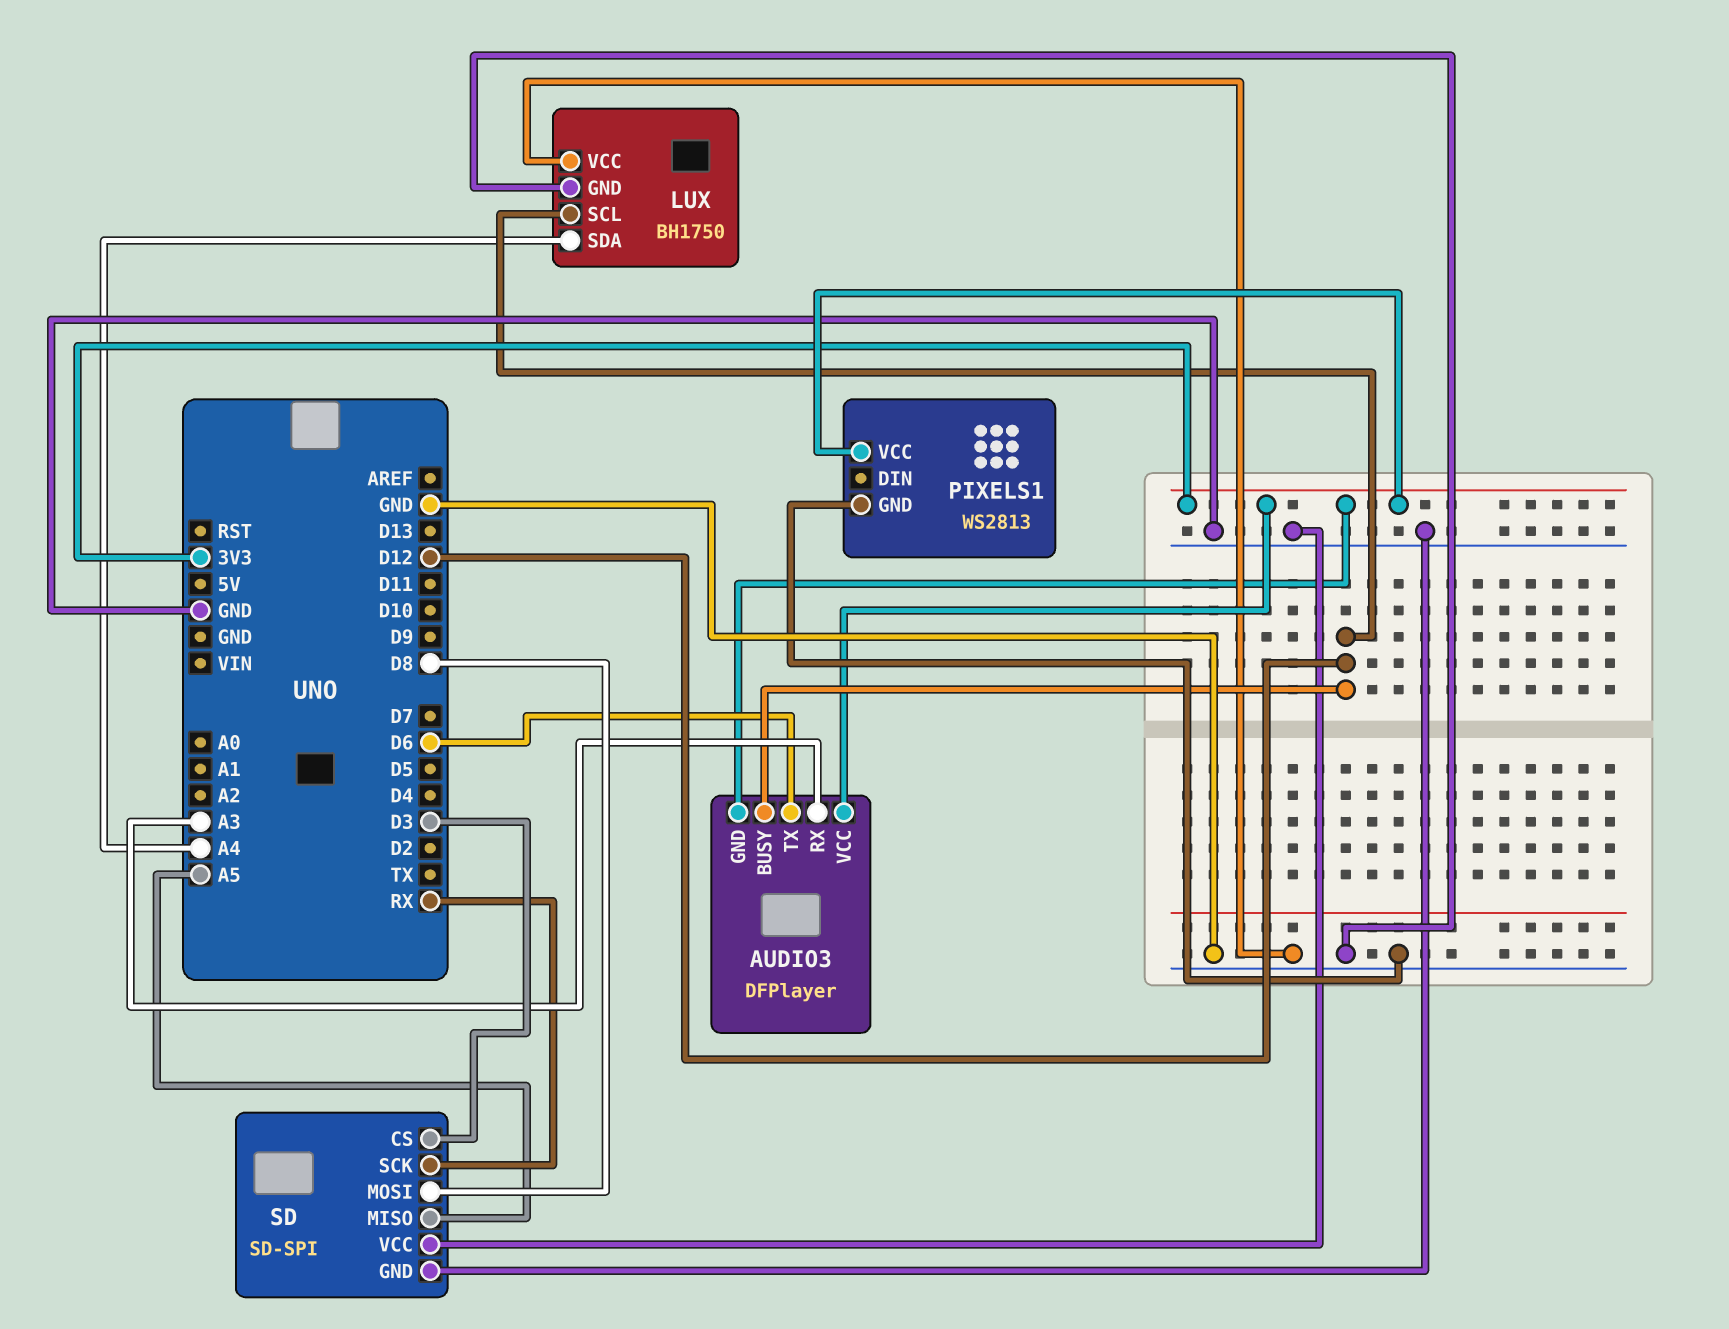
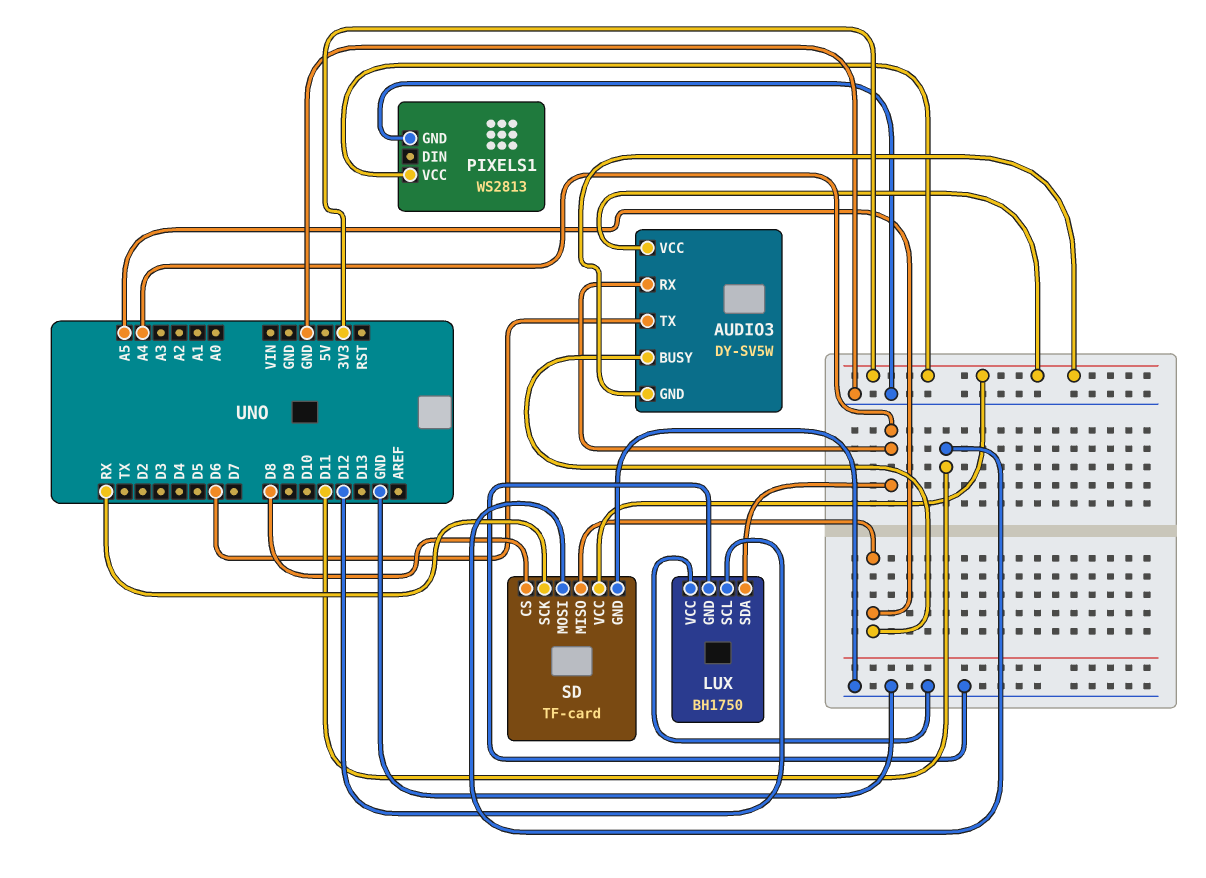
AUDIO3: DFPlayer -> DY-SV5W
AUDIO3 pin BUSY: D12 -> A5
AUDIO3 pin RX: A3 -> A4
SD: SD-SPI -> TF-card
SD pin CS: D3 -> D8
SD pin MOSI: D8 -> D11
SD pin VCC: GND -> 3V3

